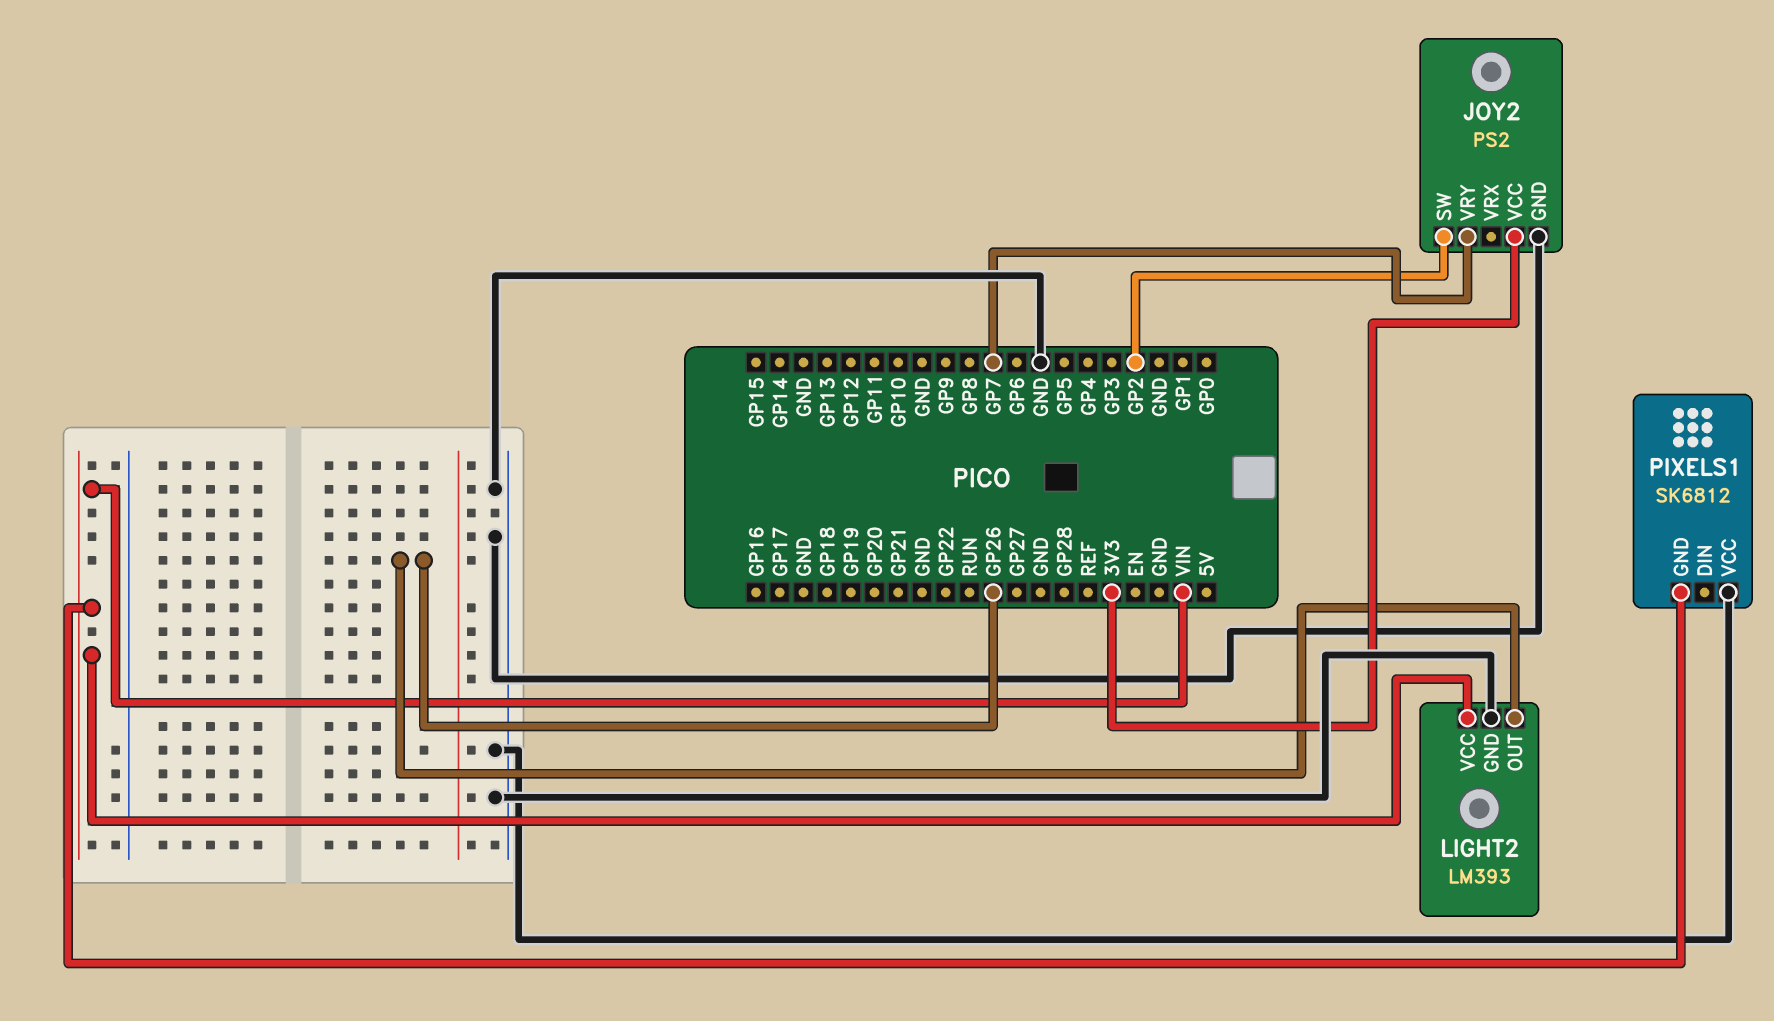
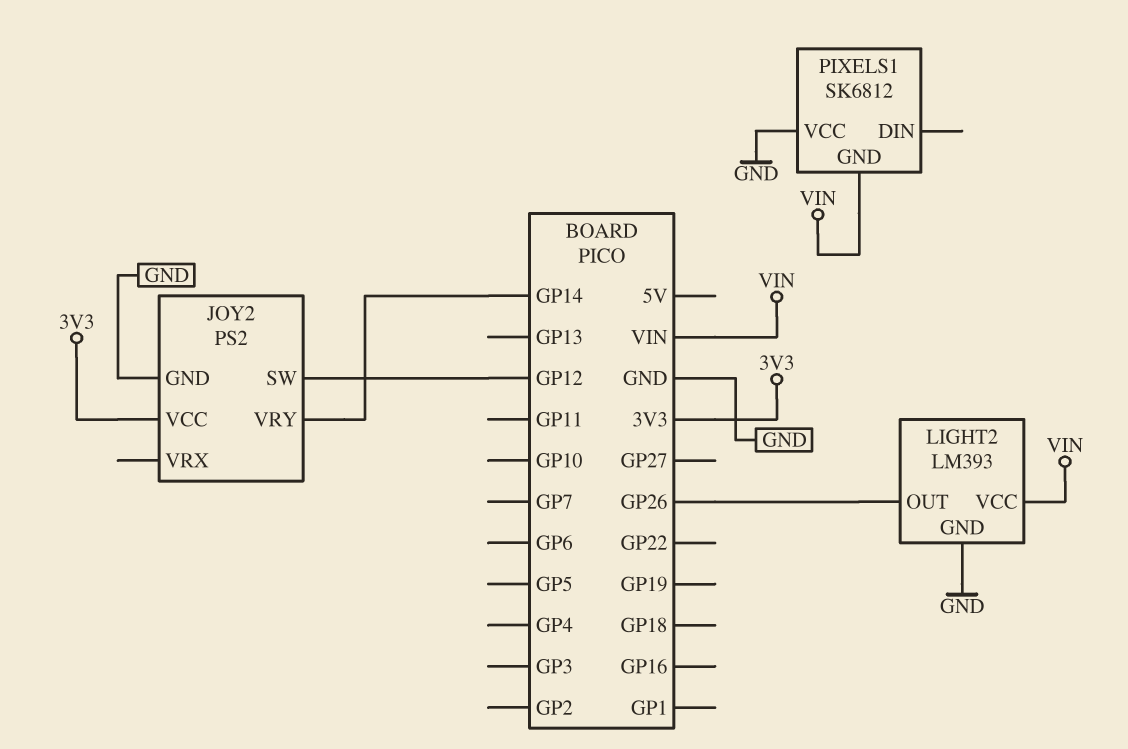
JOY2 pin SW: GP2 -> GP12
JOY2 pin VRY: GP7 -> GP14

